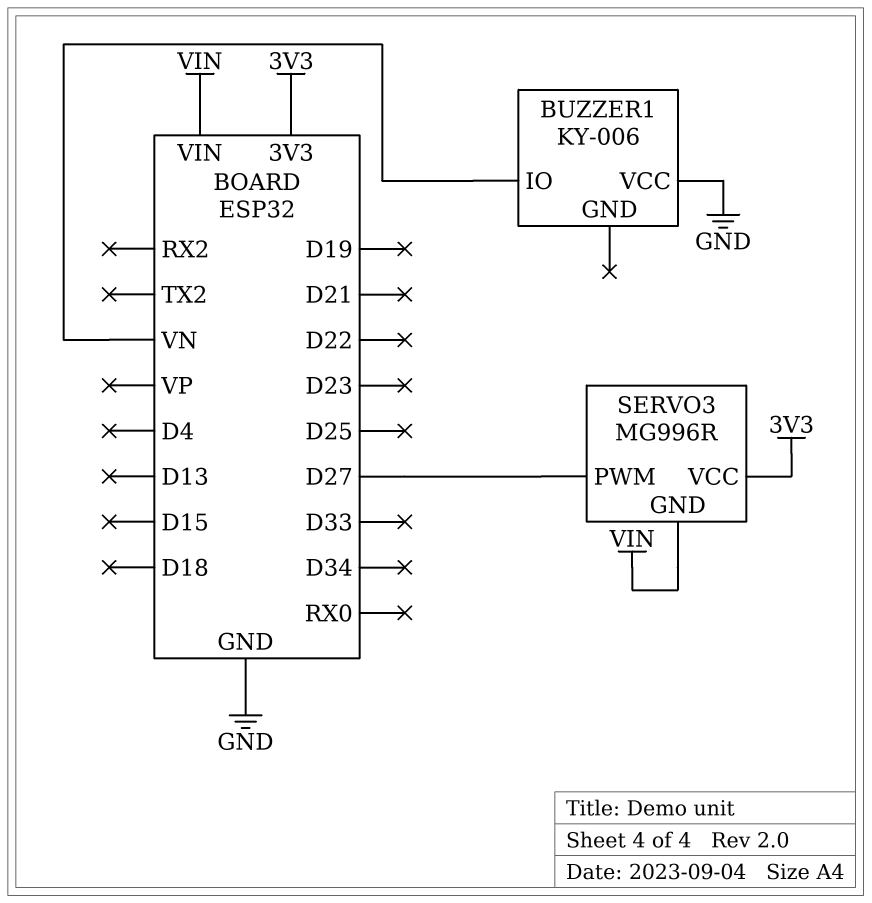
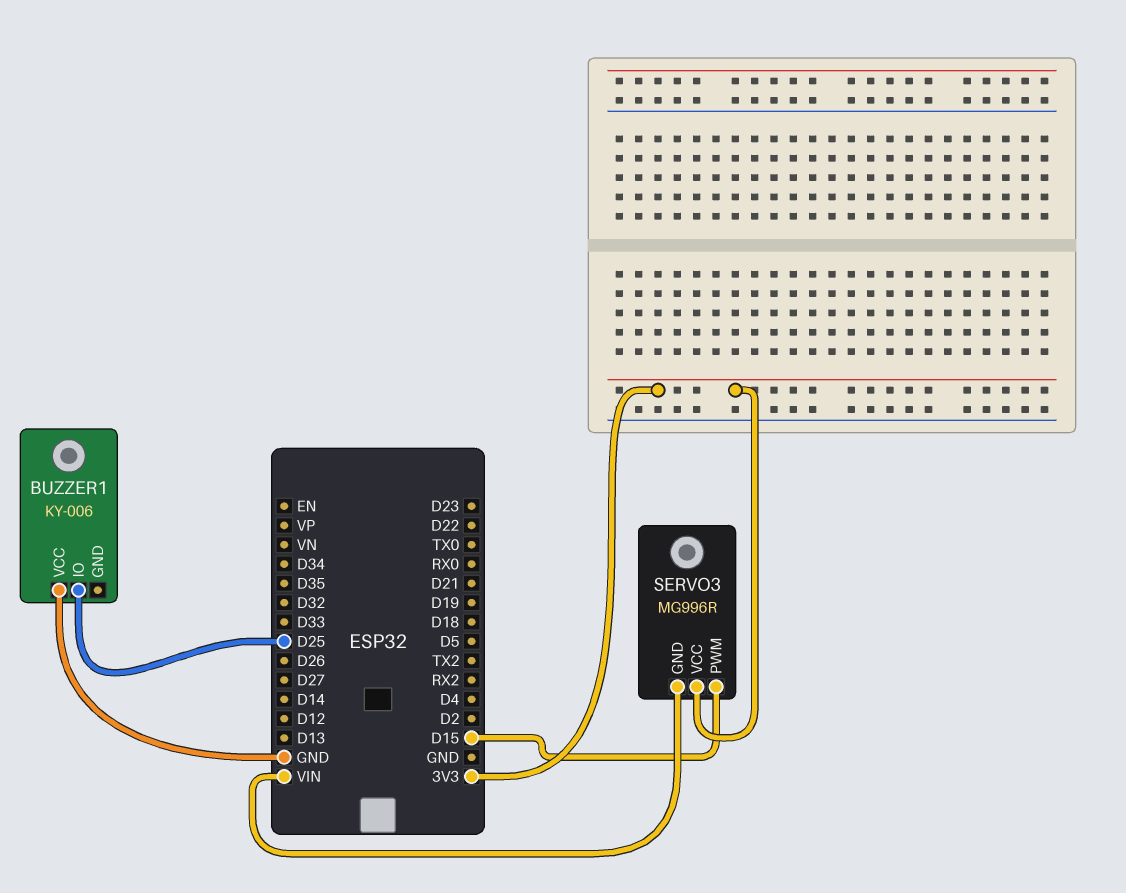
BUZZER1 pin IO: VN -> D25
SERVO3 pin PWM: D27 -> D15

